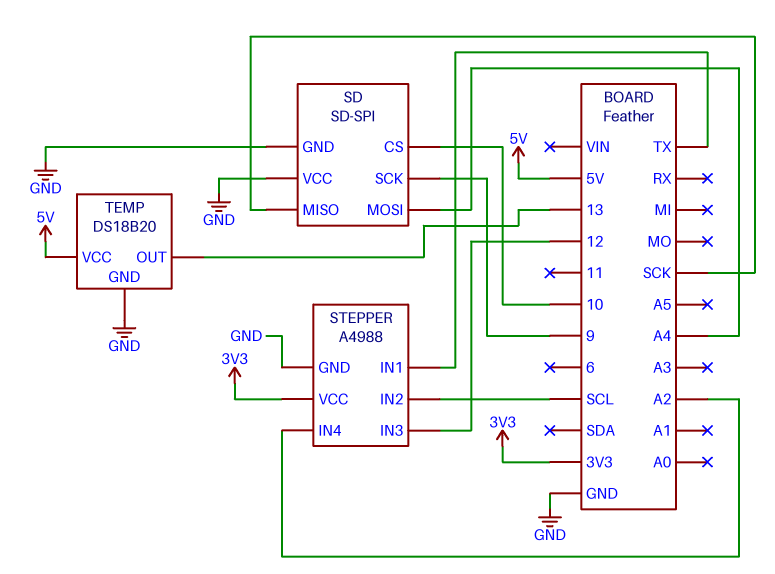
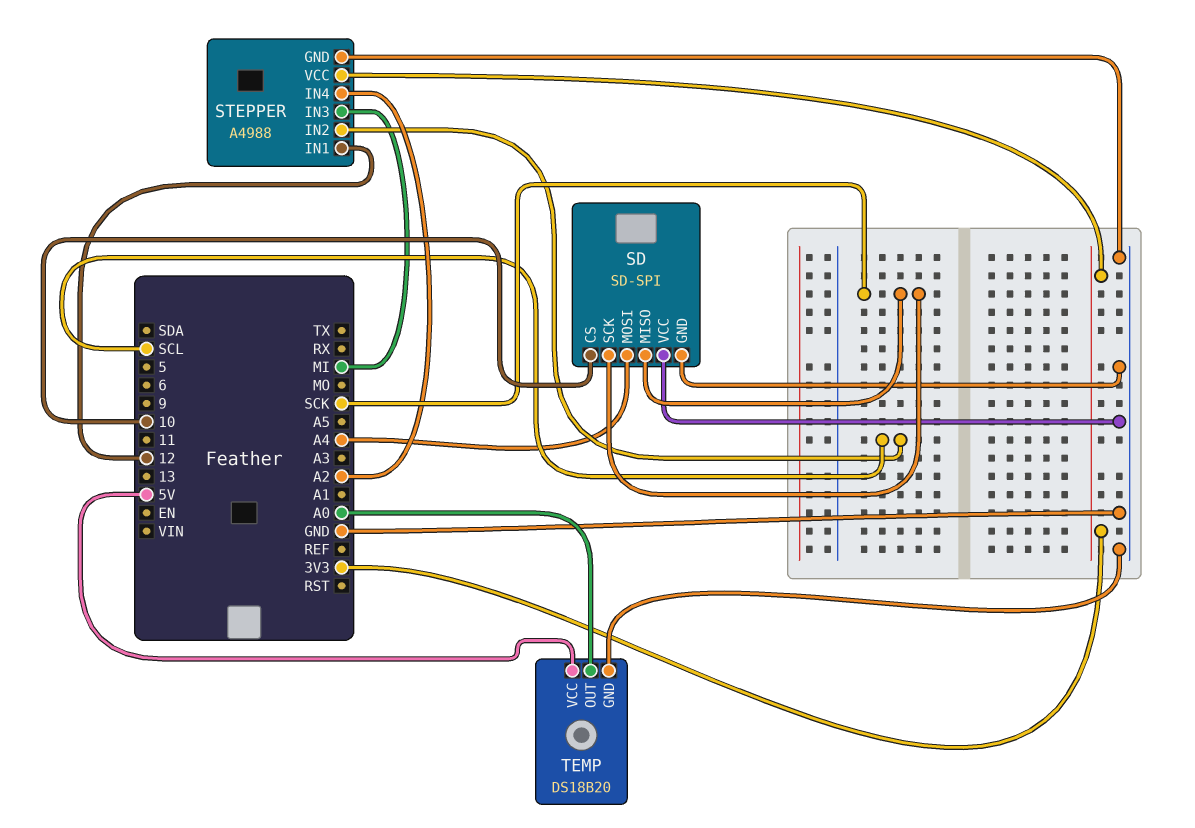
SD pin SCK: 9 -> SCK
STEPPER pin IN1: TX -> 12
STEPPER pin IN3: 12 -> MI
TEMP pin OUT: 13 -> A0

